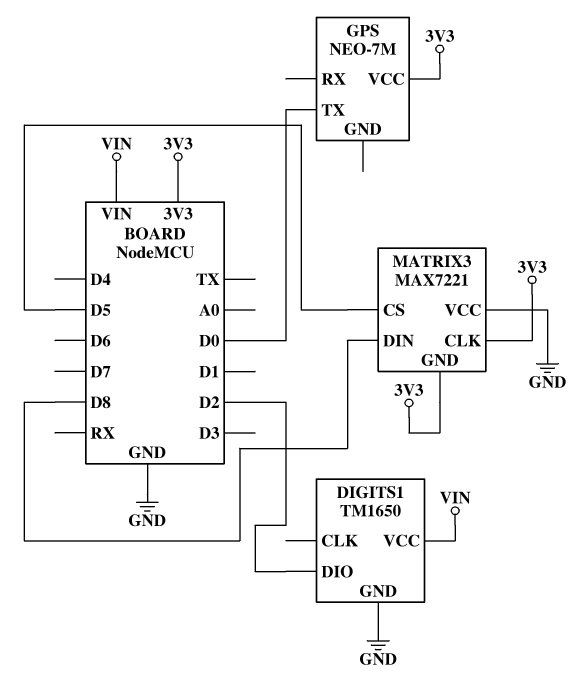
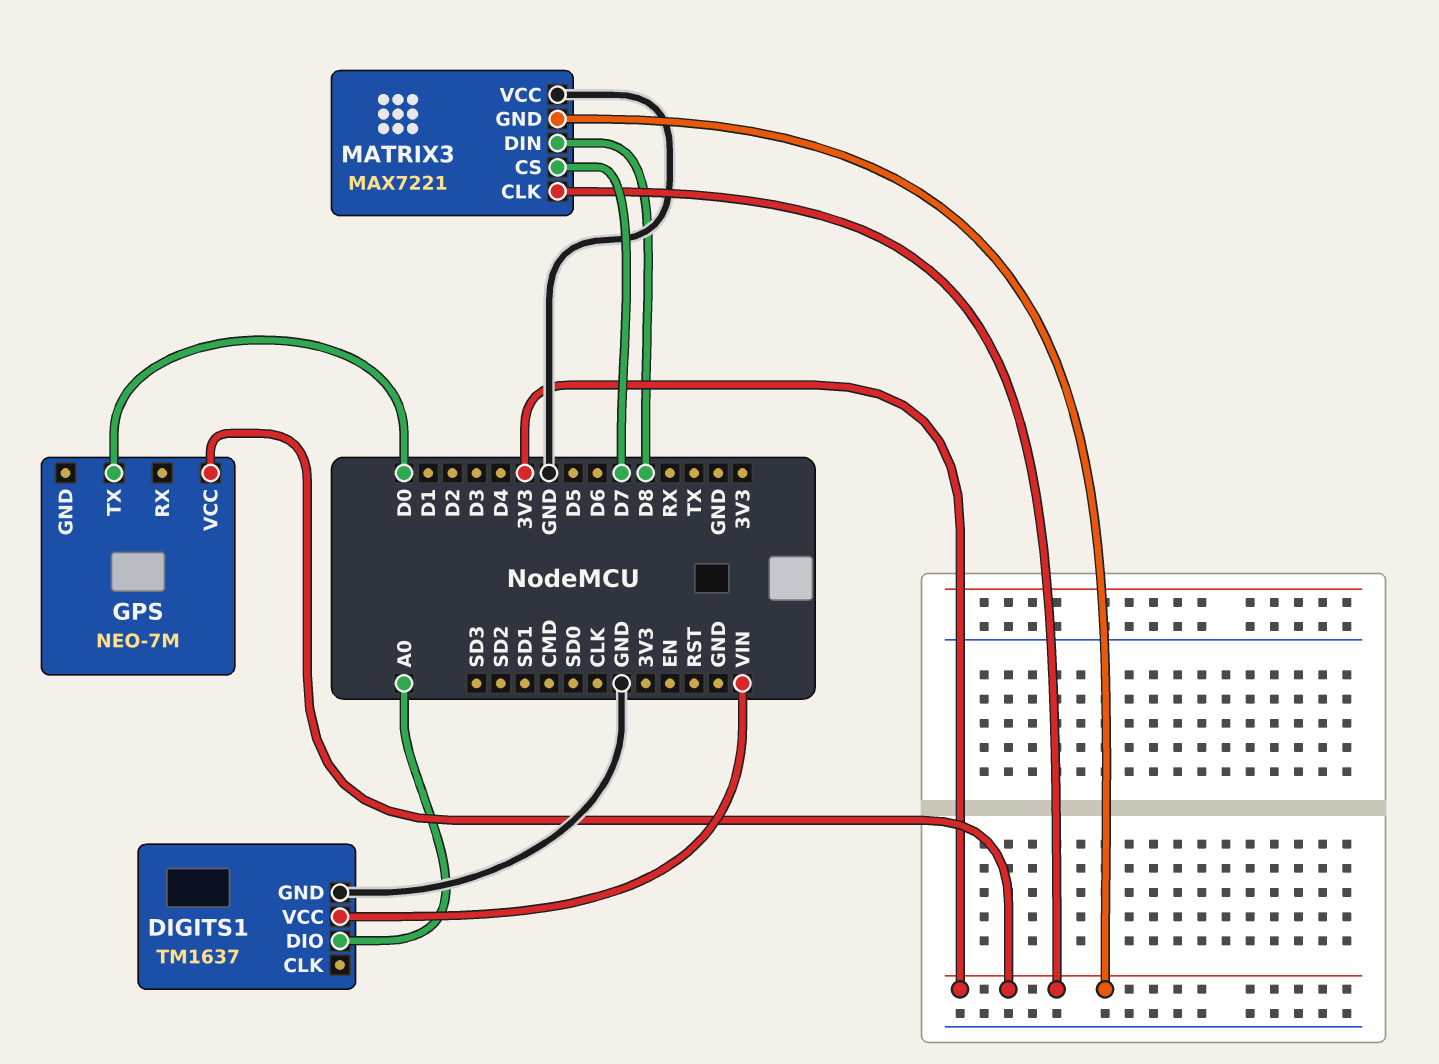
DIGITS1: TM1650 -> TM1637
DIGITS1 pin DIO: D2 -> A0
MATRIX3 pin CS: D5 -> D7

